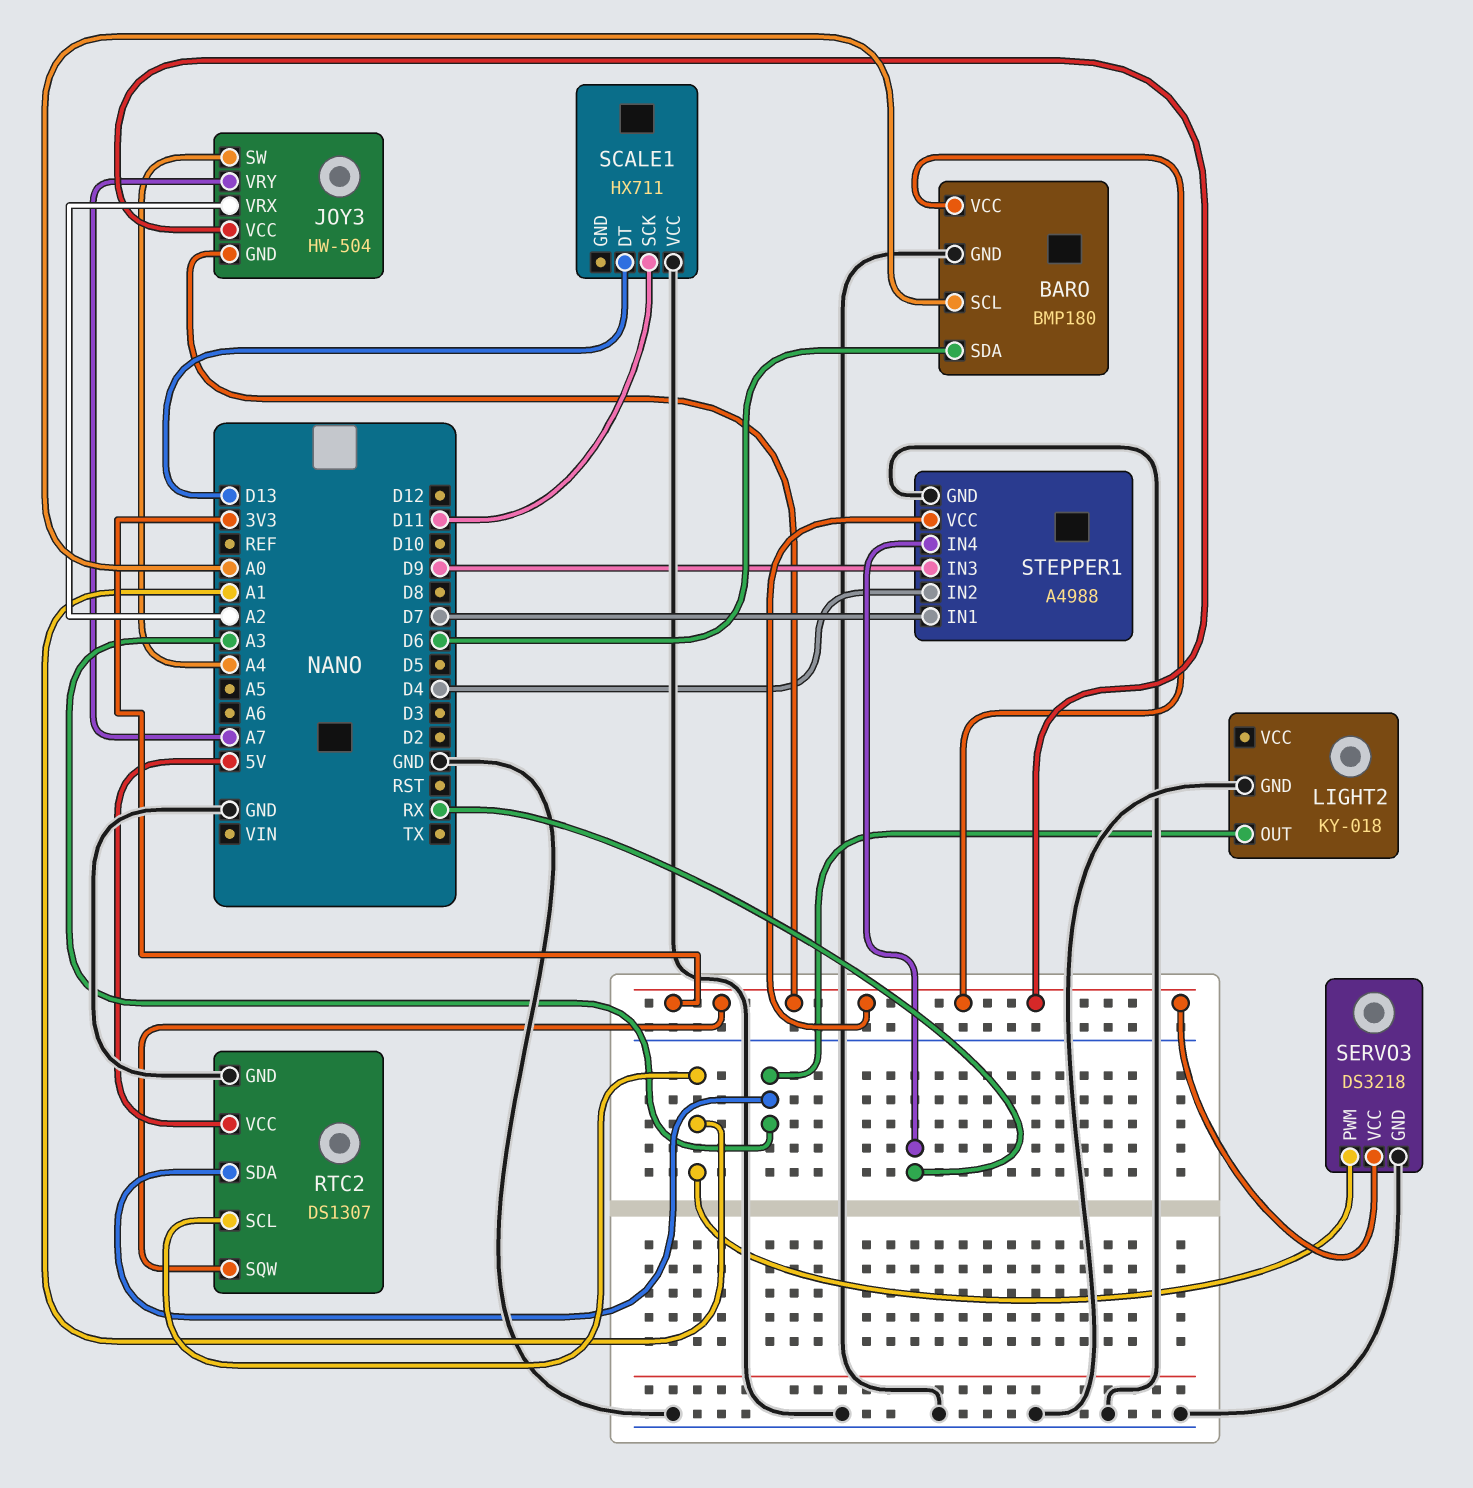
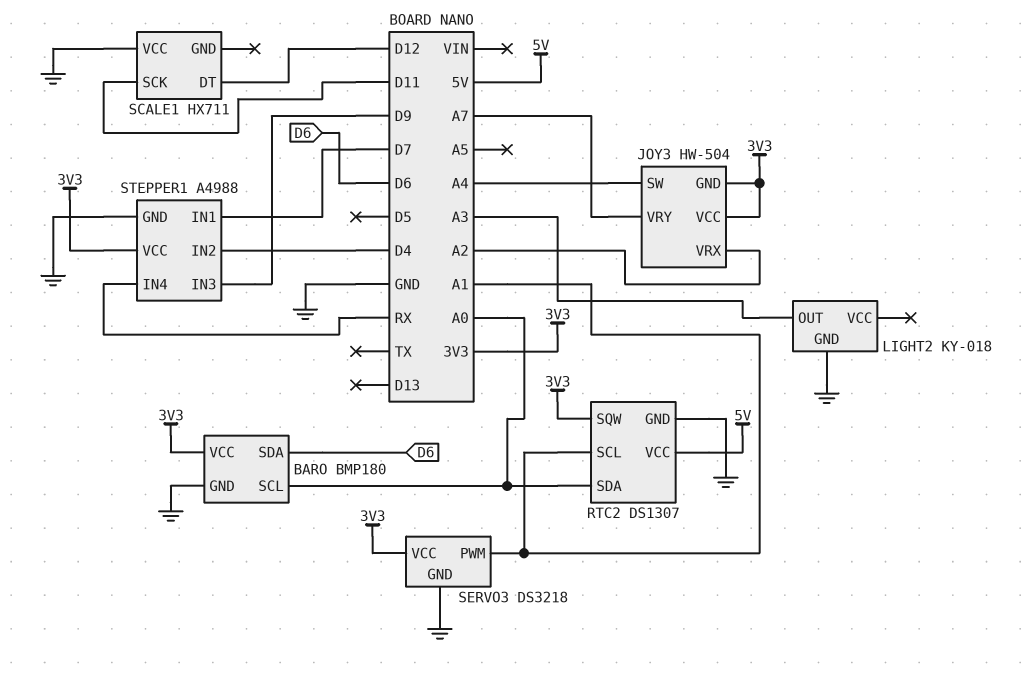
RTC2 pin SDA: A3 -> A0
SCALE1 pin DT: D13 -> D12

